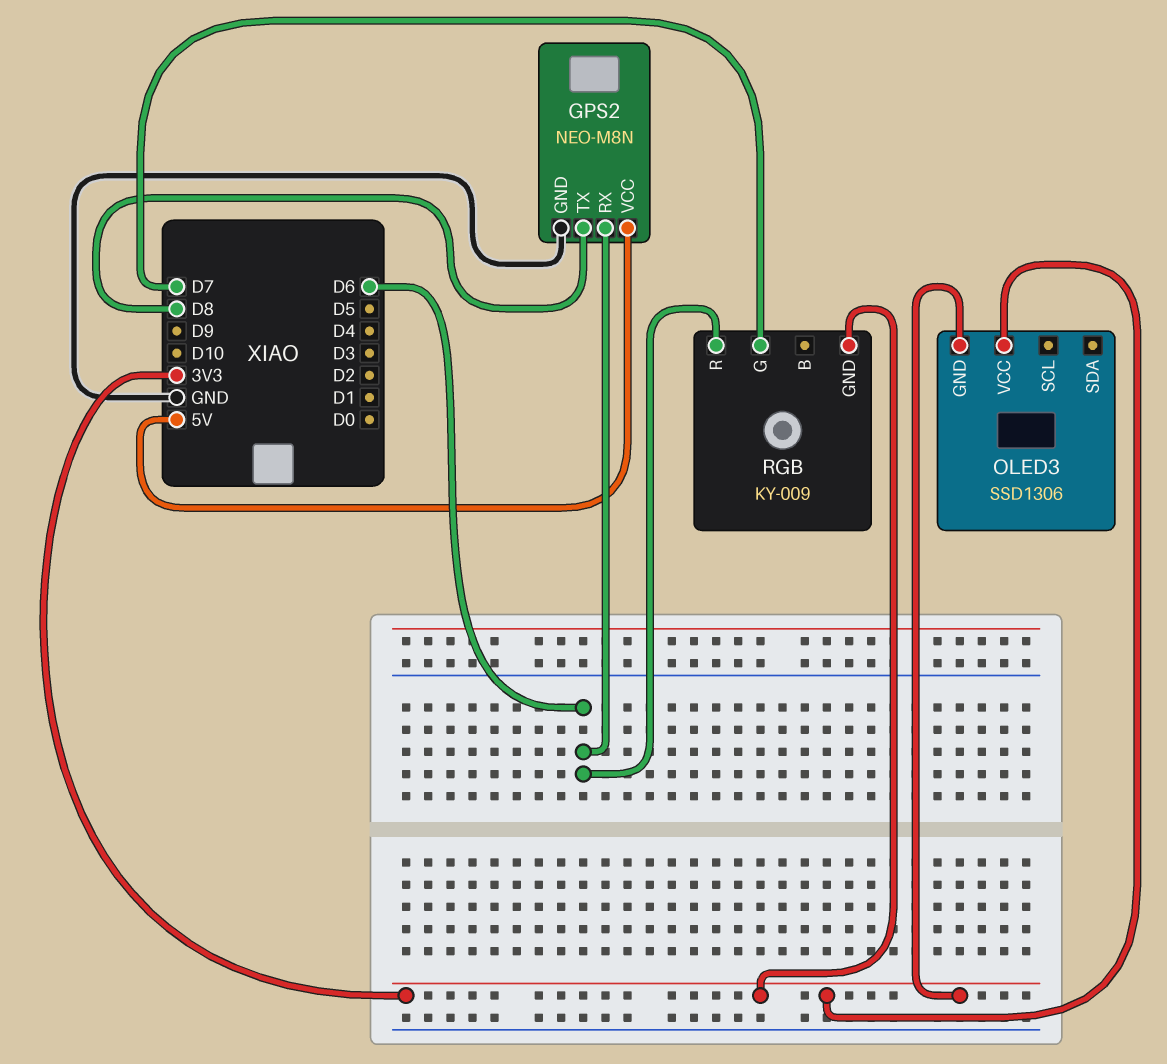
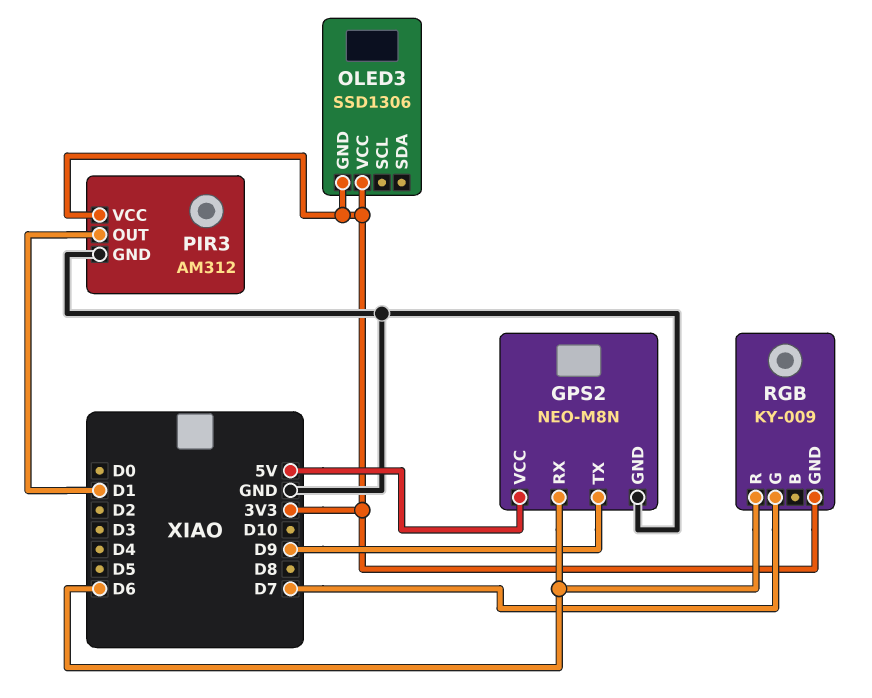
GPS2 pin TX: D8 -> D9
PIR3: none -> AM312
PIR3 pin GND: none -> GND
PIR3 pin OUT: none -> D1
PIR3 pin VCC: none -> 3V3

